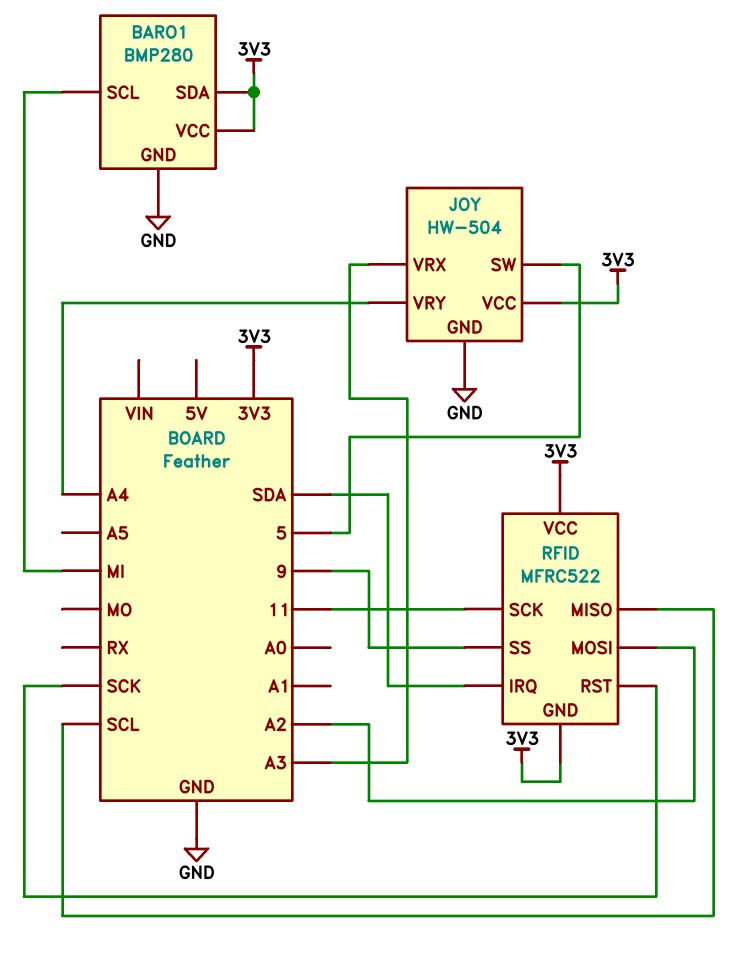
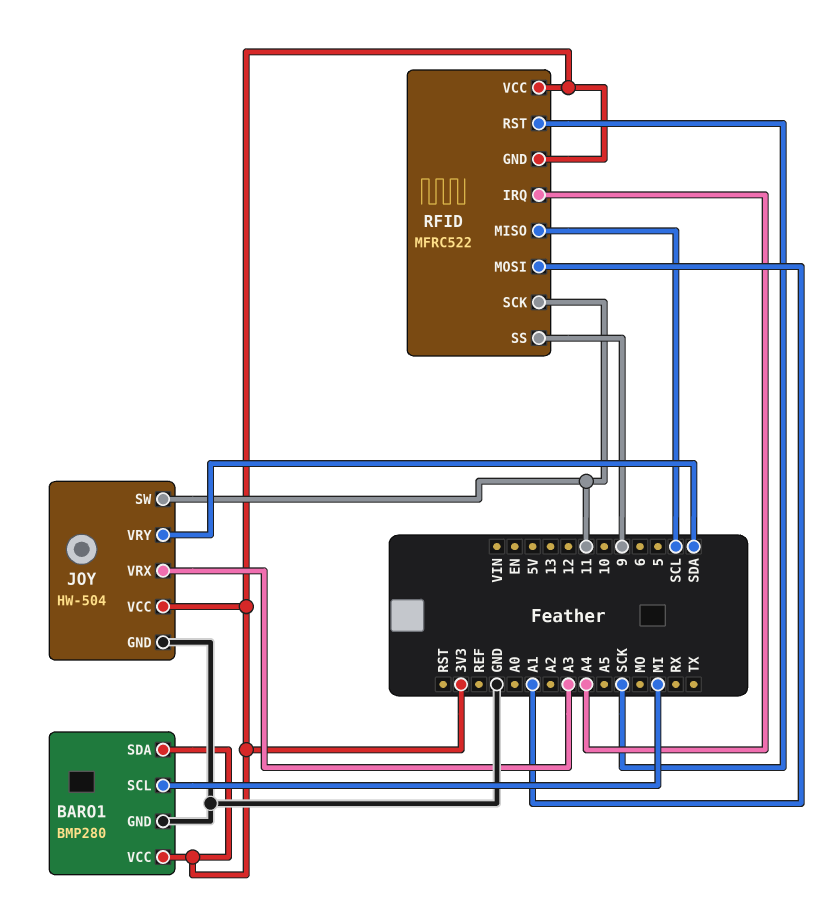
JOY pin SW: 5 -> 11
JOY pin VRY: A4 -> SDA
RFID pin IRQ: SDA -> A4
RFID pin MOSI: A2 -> A1

